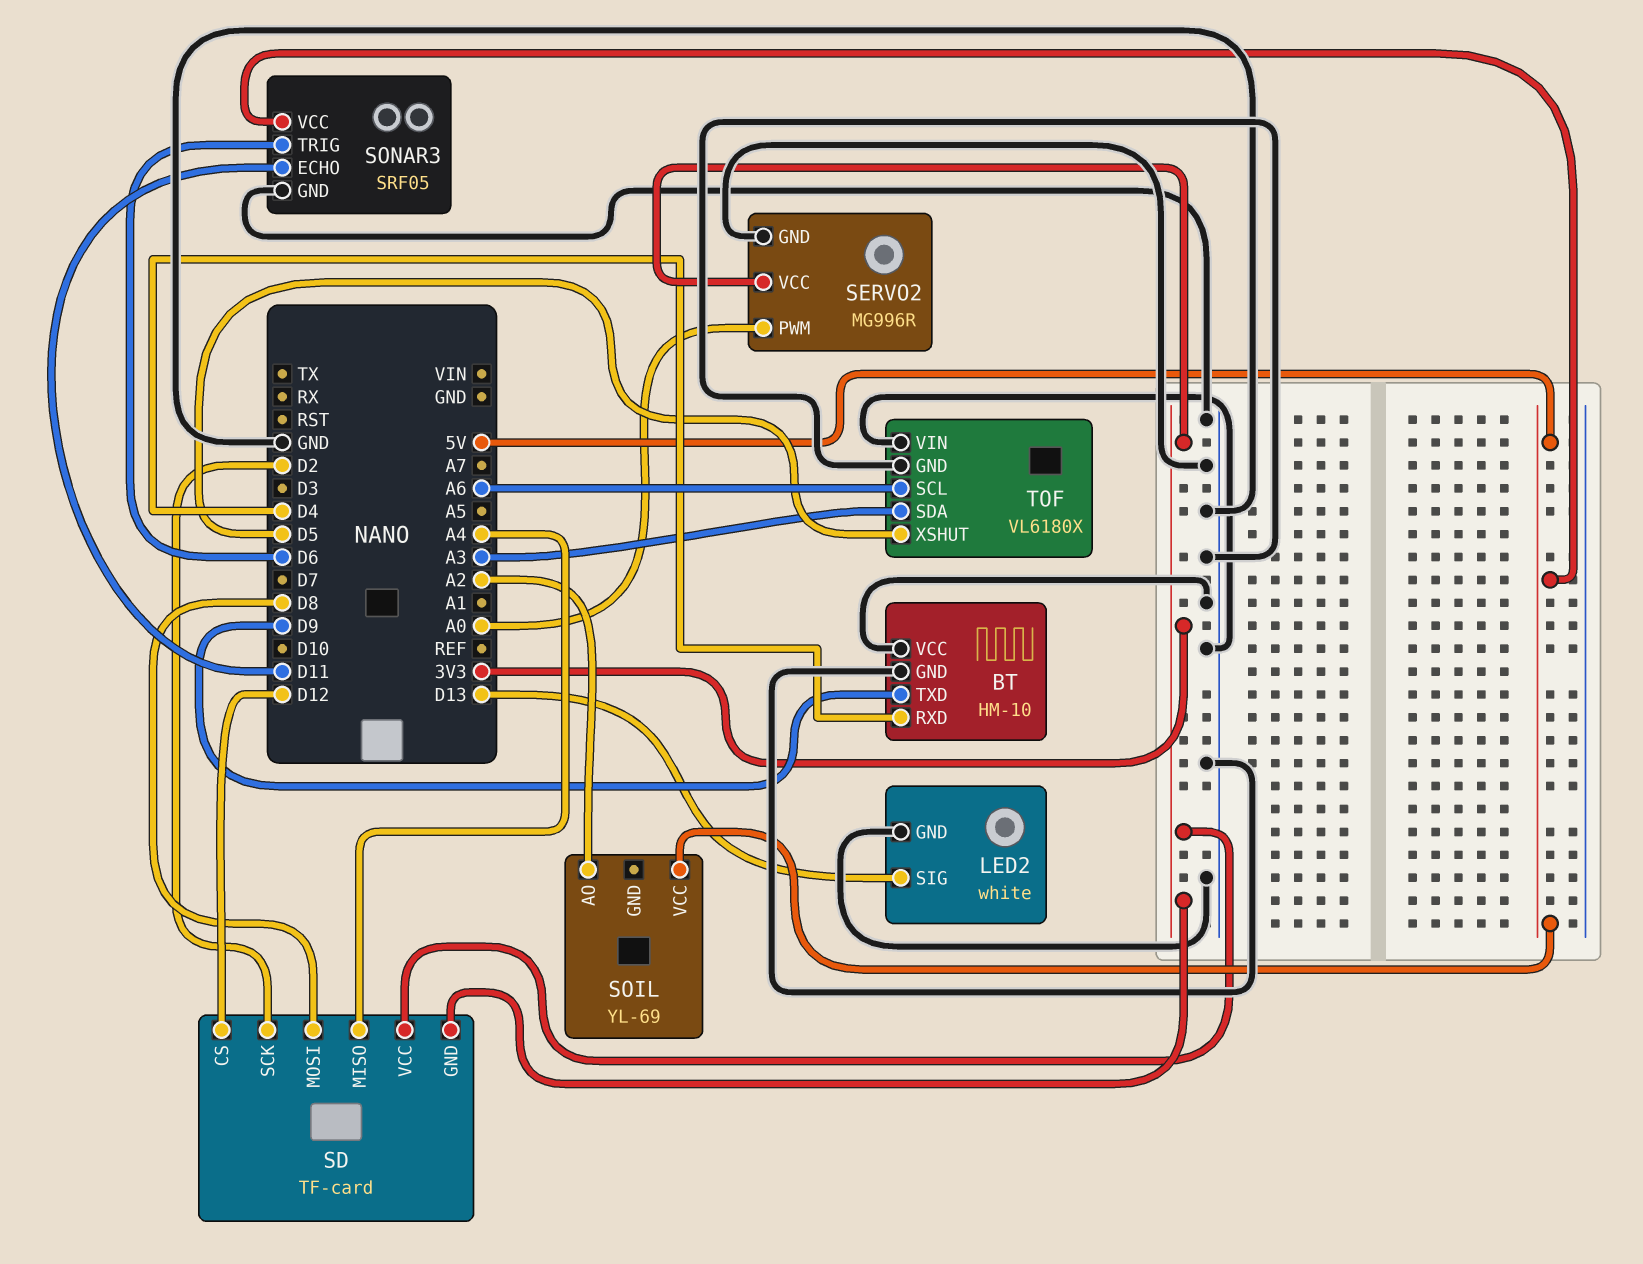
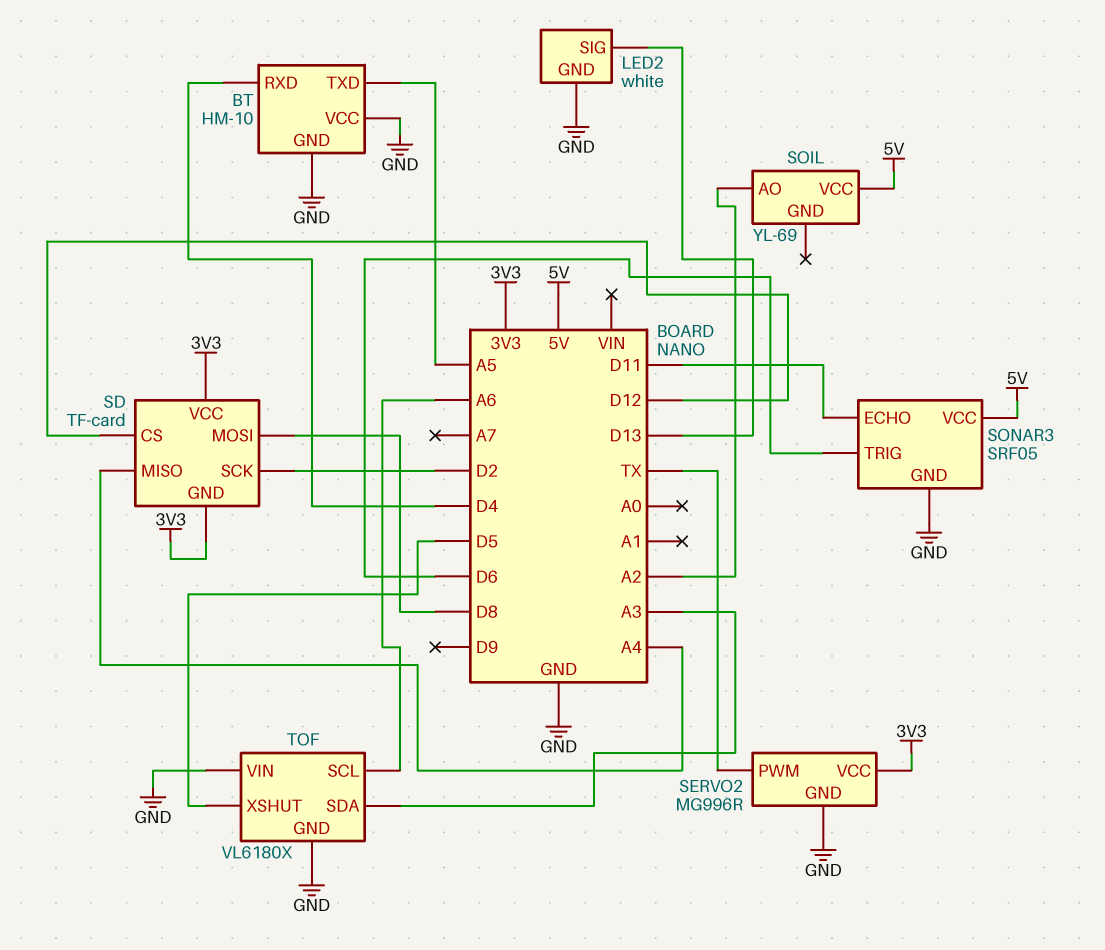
BT pin TXD: D9 -> A5
SERVO2 pin PWM: A0 -> TX

